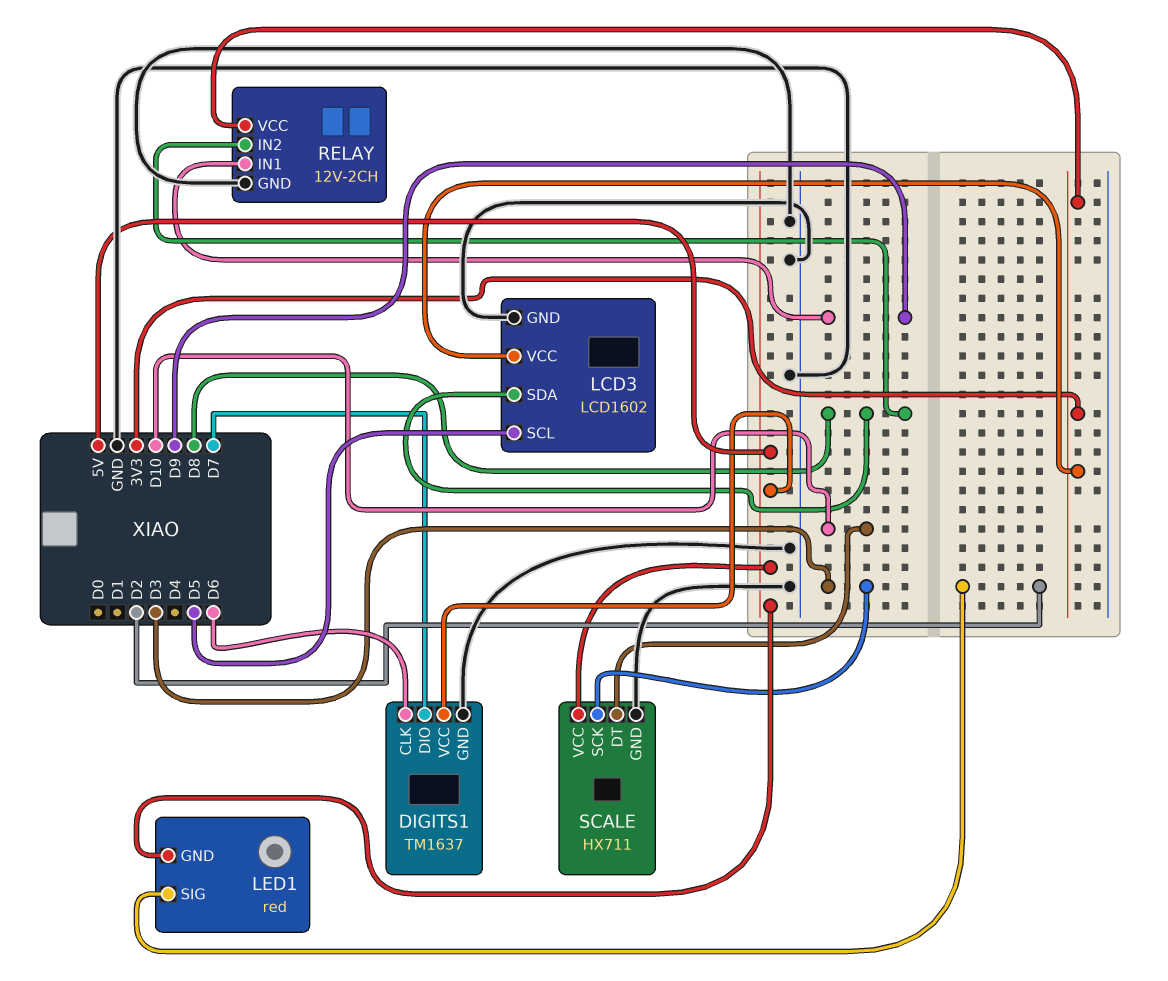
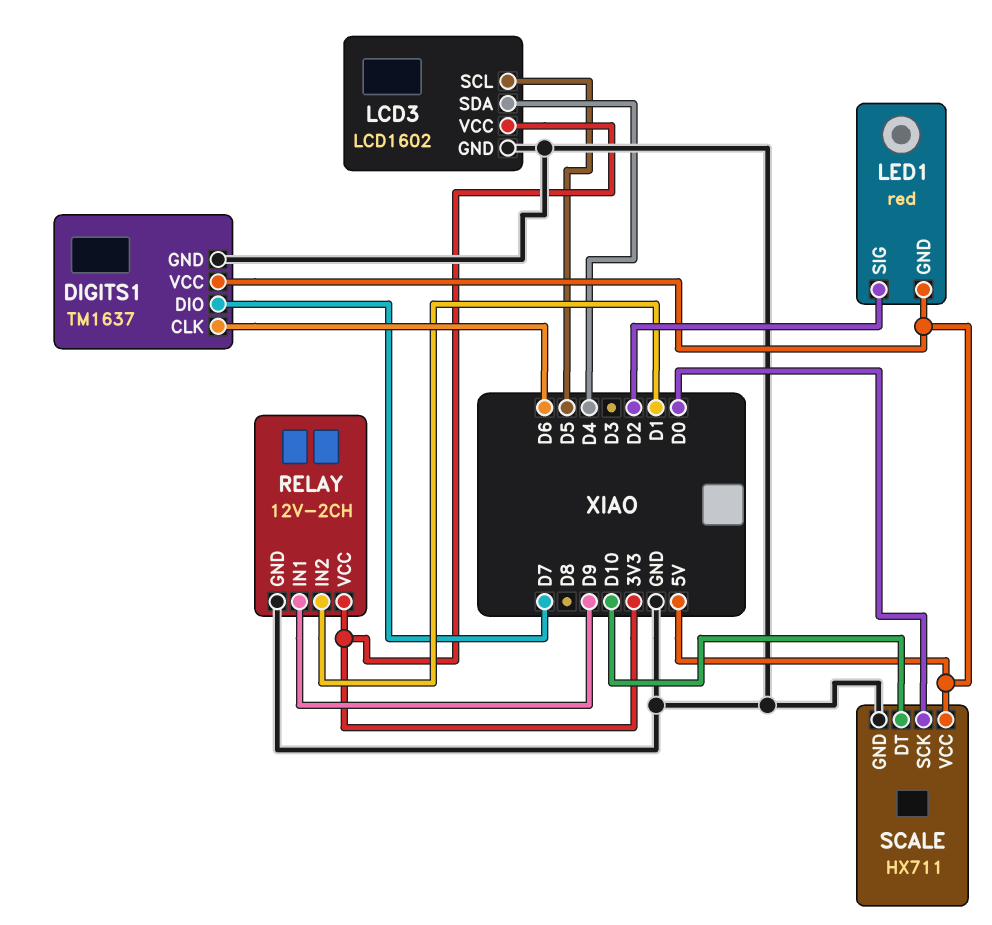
LCD3 pin SDA: D8 -> D4
RELAY pin IN2: D8 -> D1
SCALE pin SCK: D3 -> D0

